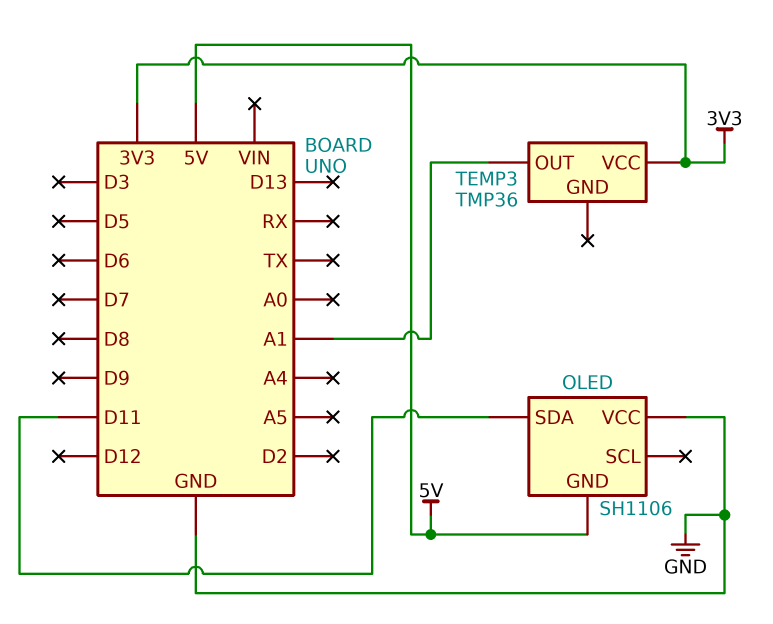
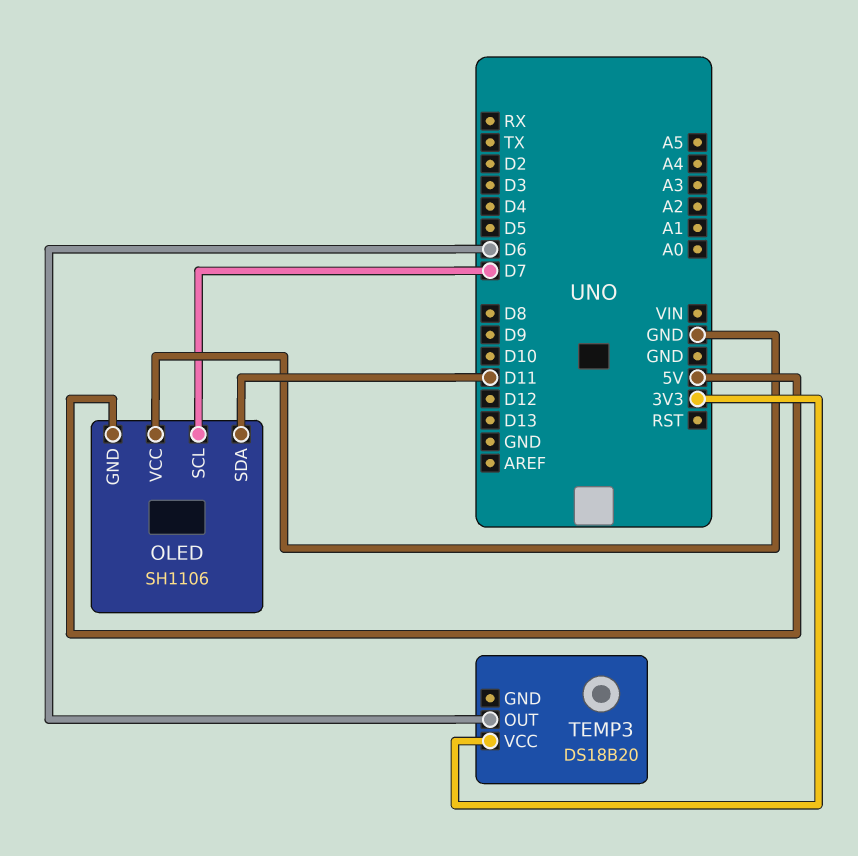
OLED pin SCL: none -> D7
TEMP3: TMP36 -> DS18B20
TEMP3 pin OUT: A1 -> D6

